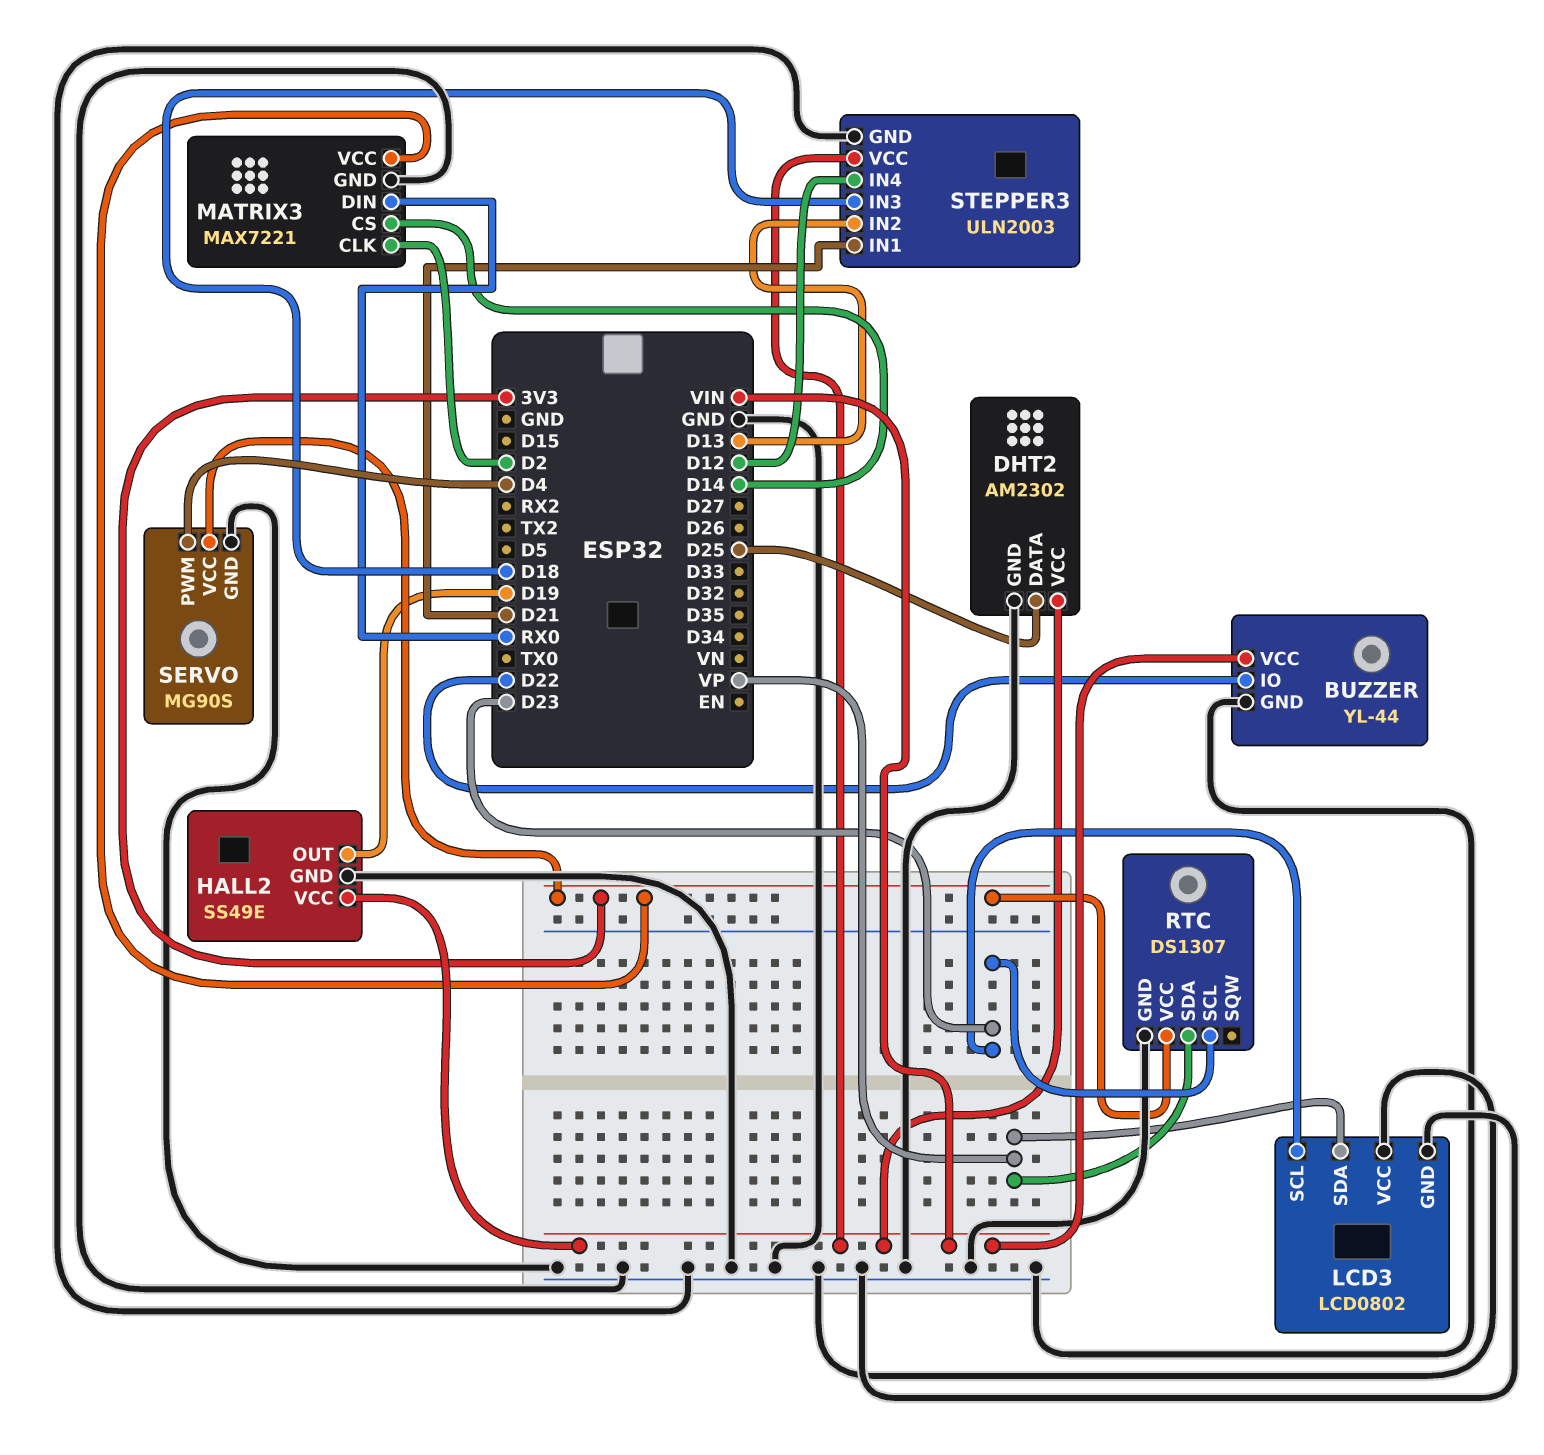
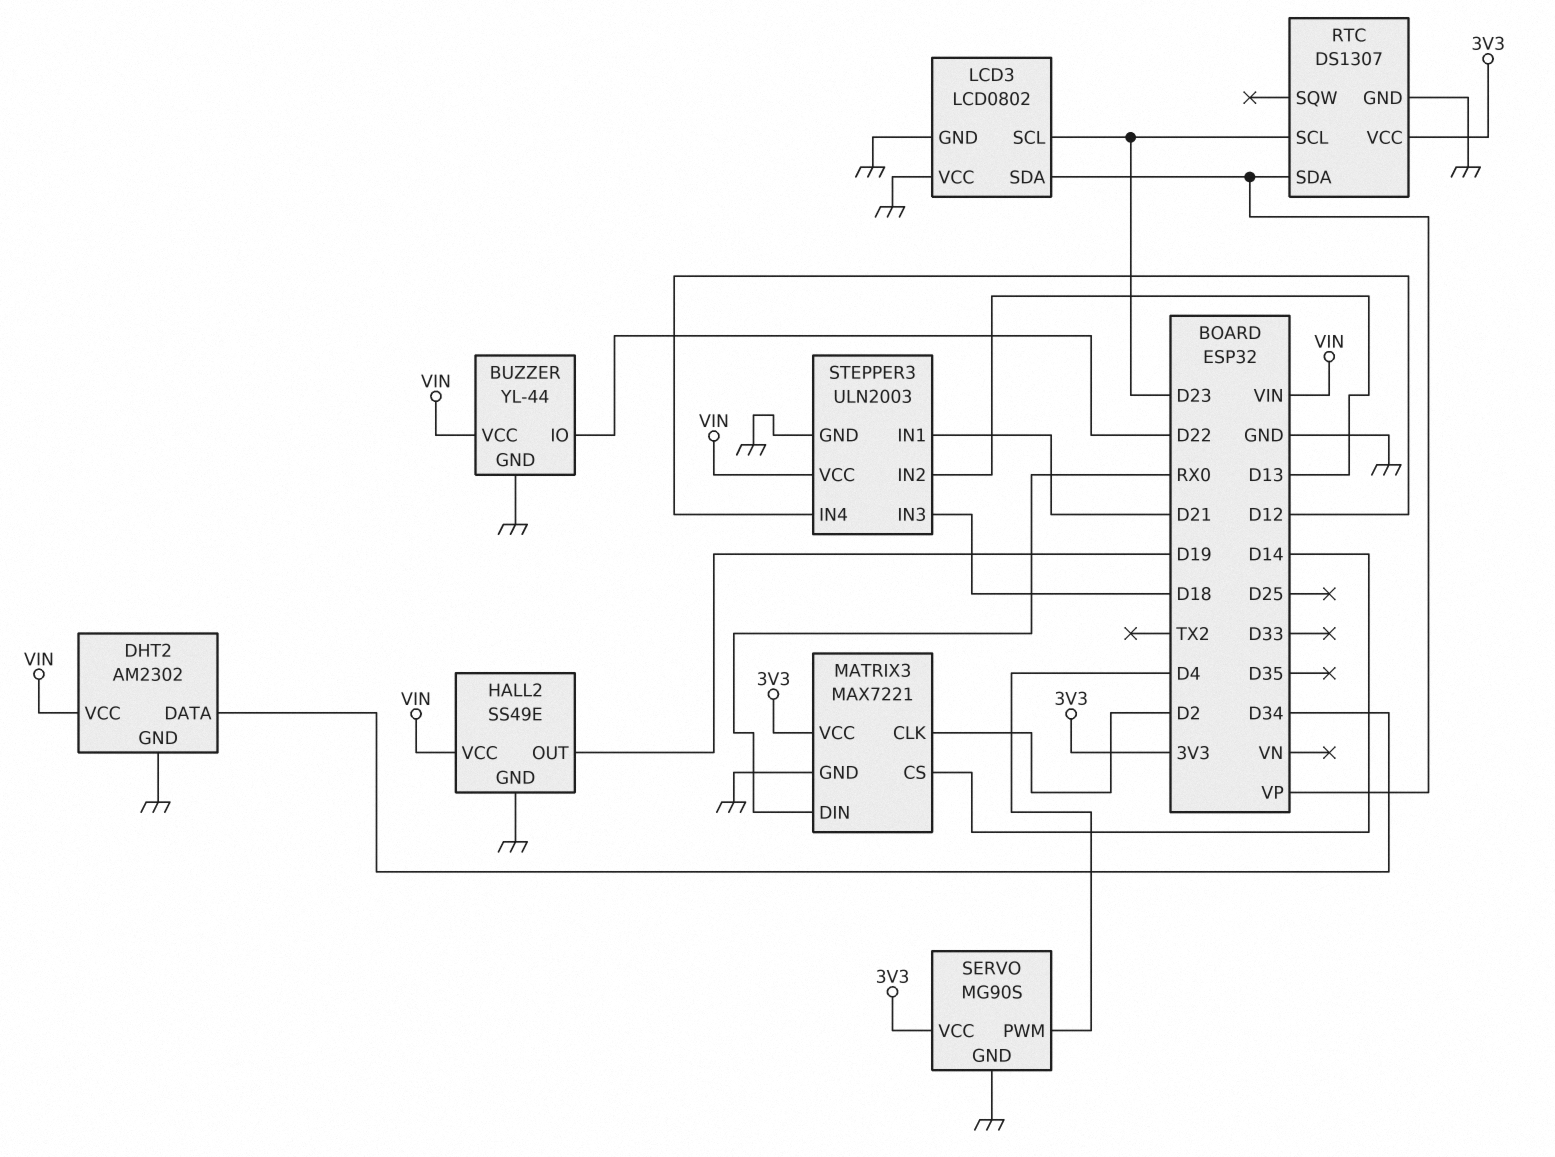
DHT2 pin DATA: D25 -> D34

